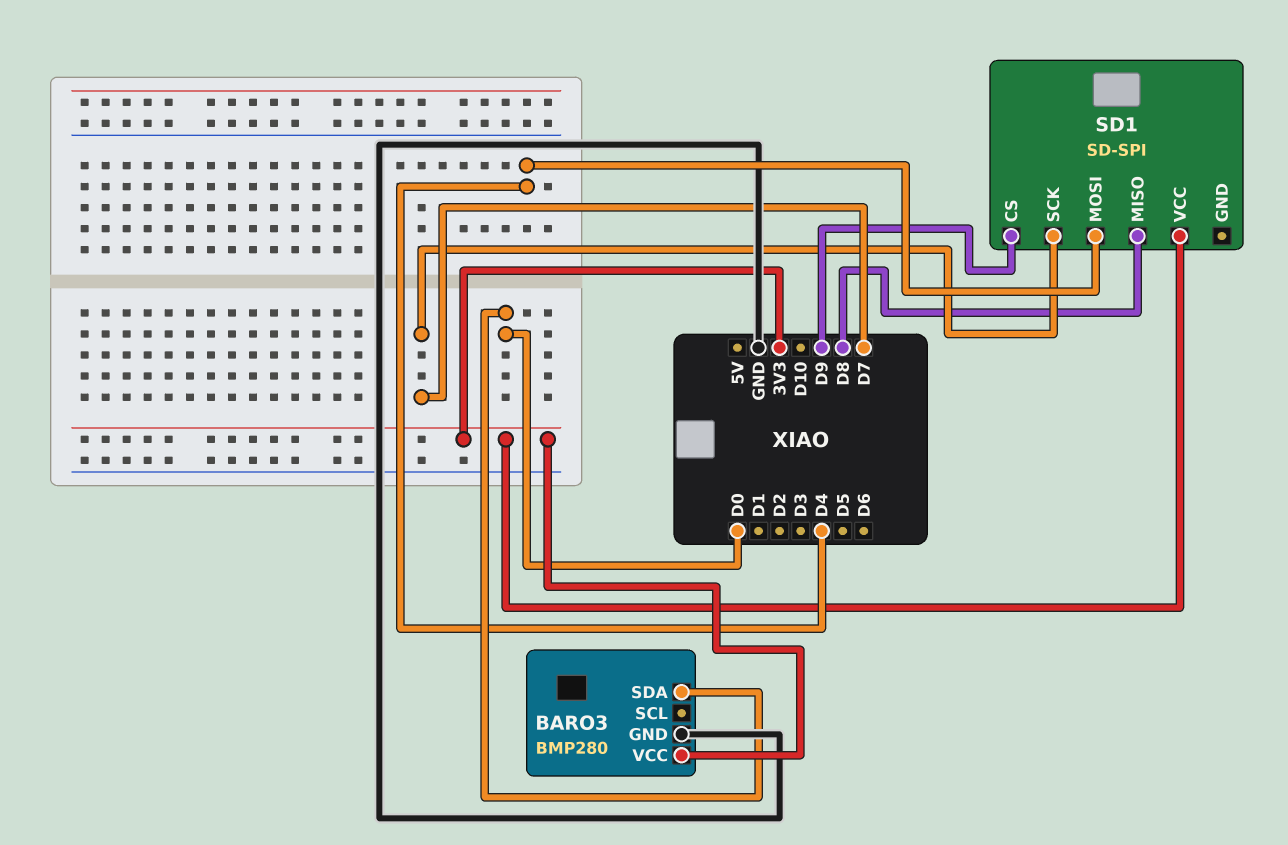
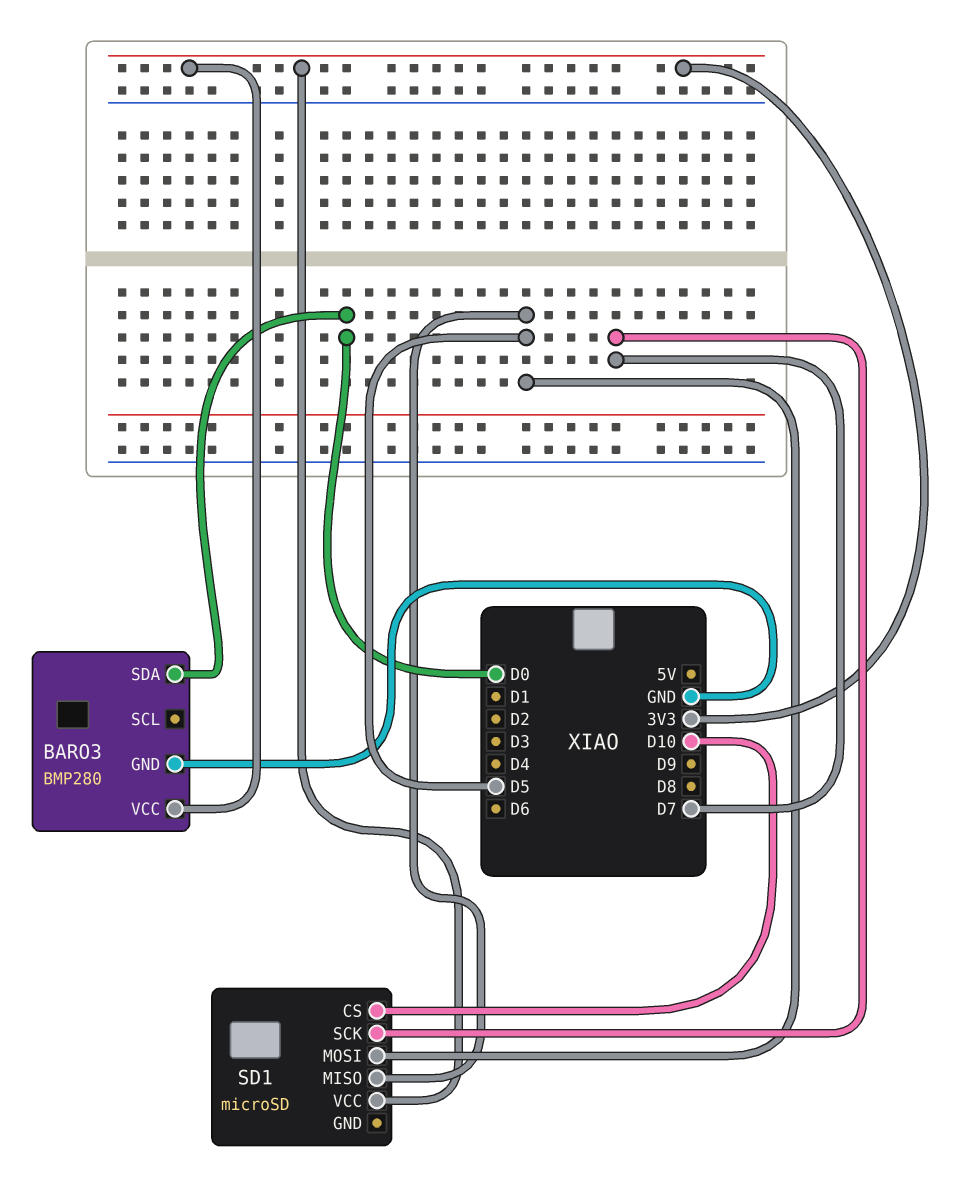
SD1: SD-SPI -> microSD
SD1 pin CS: D9 -> D10
SD1 pin MISO: D8 -> D5
SD1 pin MOSI: D4 -> D5

